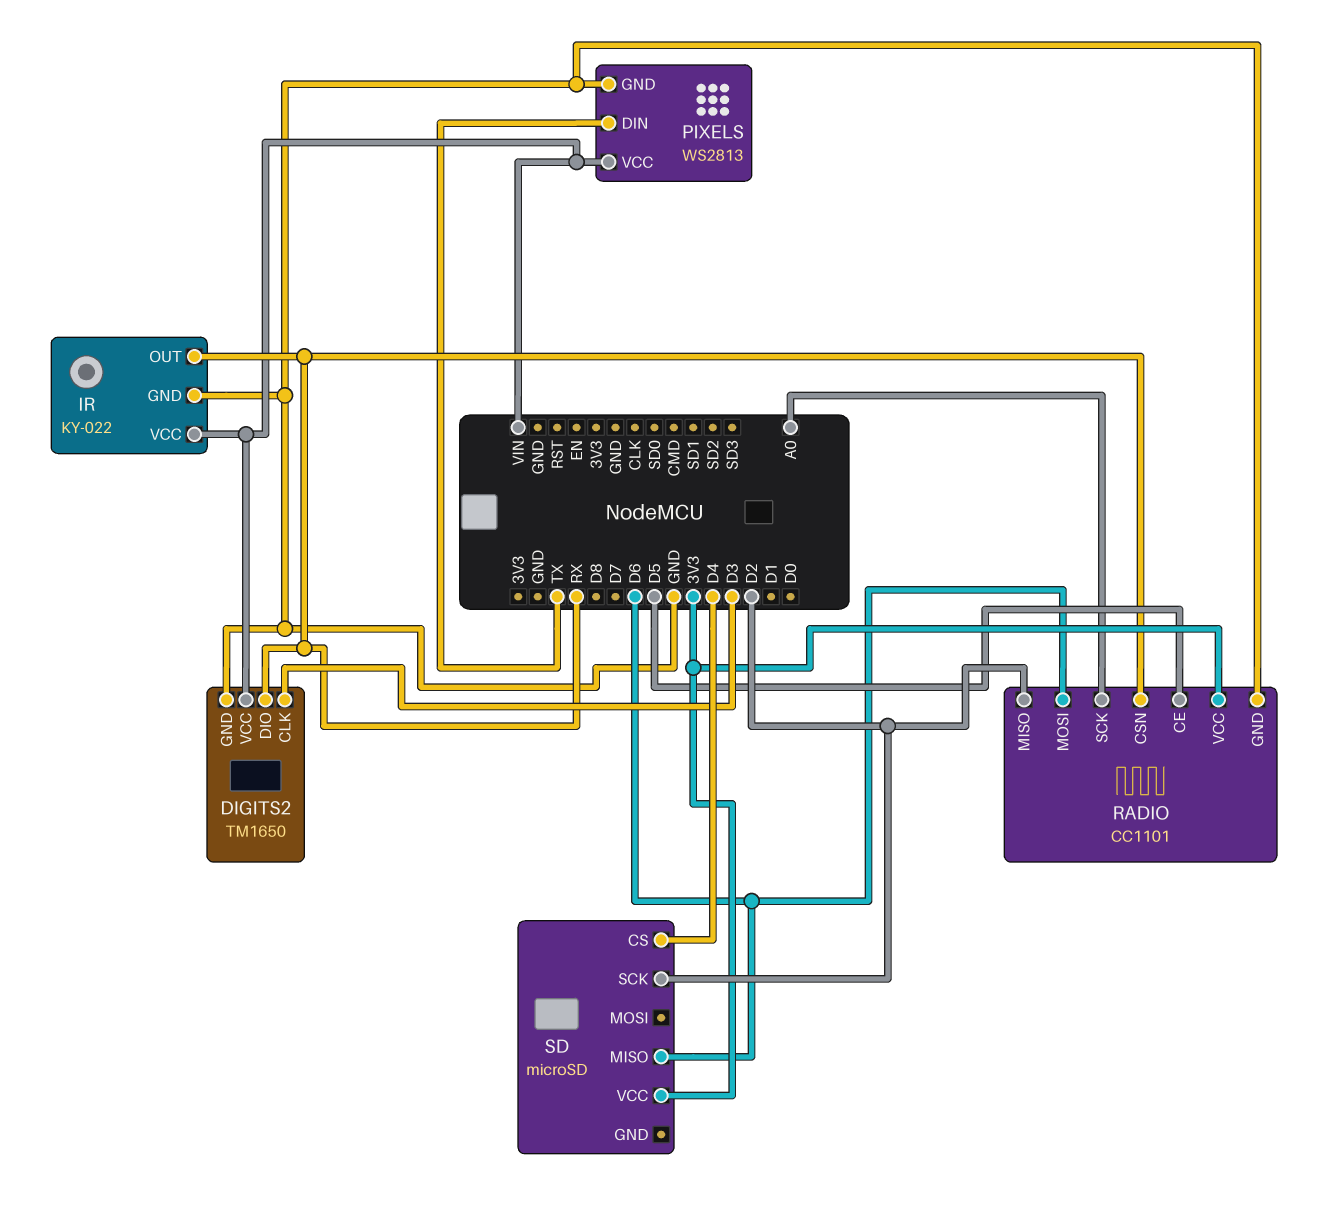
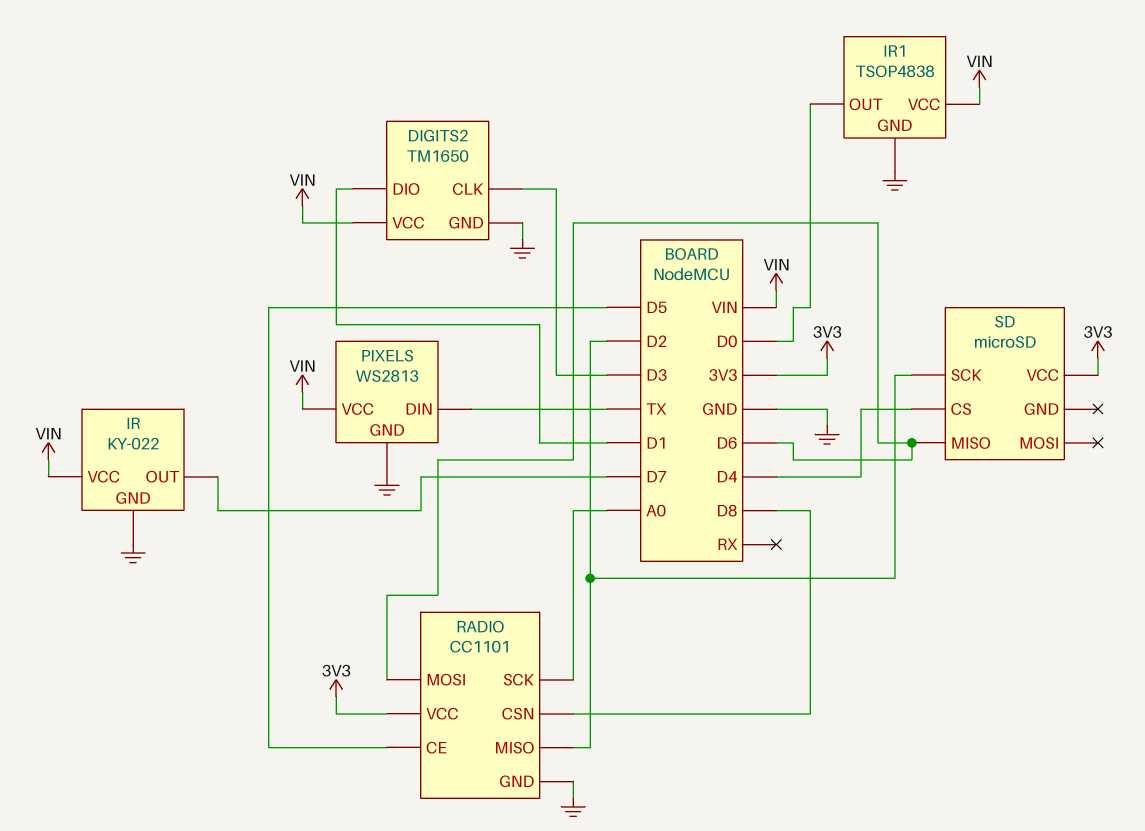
DIGITS2 pin DIO: RX -> D1
IR pin OUT: RX -> D7
IR1: none -> TSOP4838
IR1 pin GND: none -> GND
IR1 pin OUT: none -> D0
IR1 pin VCC: none -> VIN
RADIO pin CSN: RX -> D8

